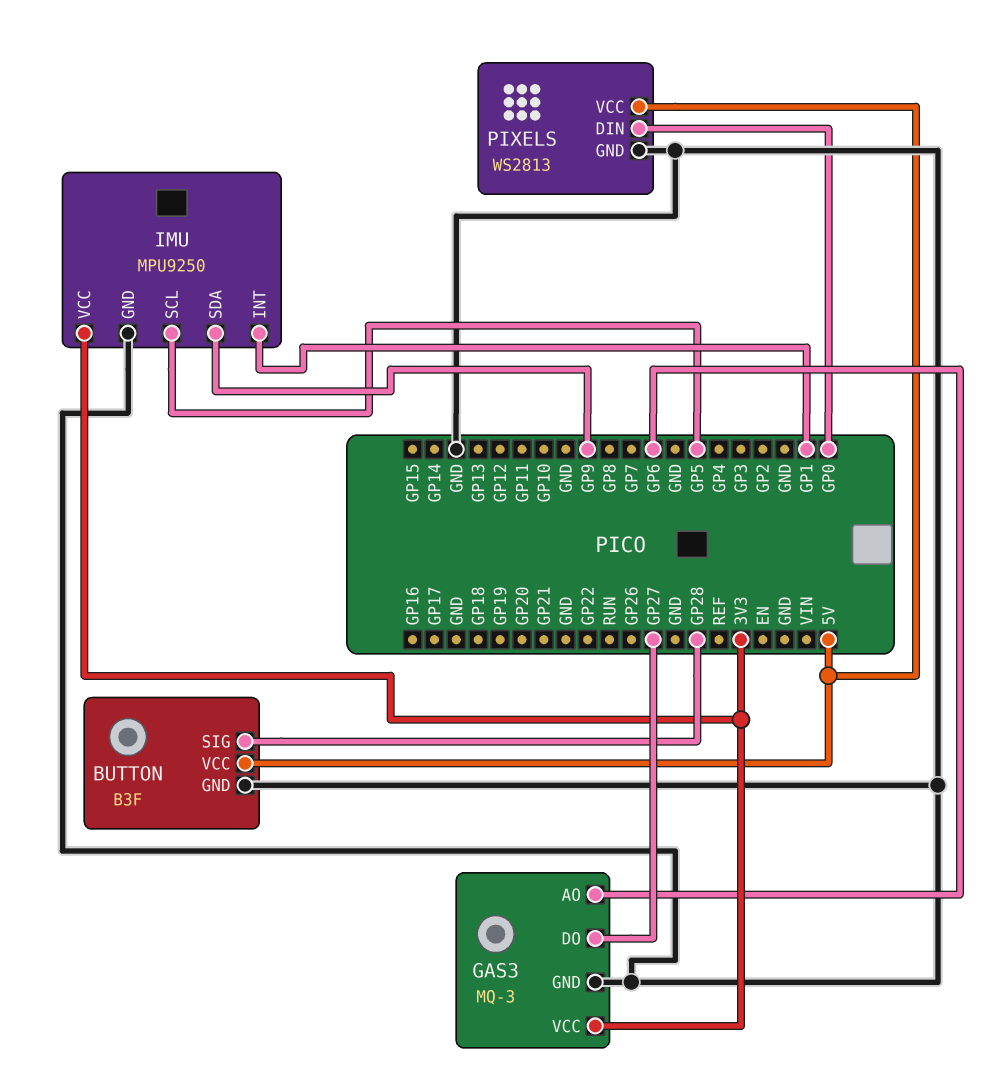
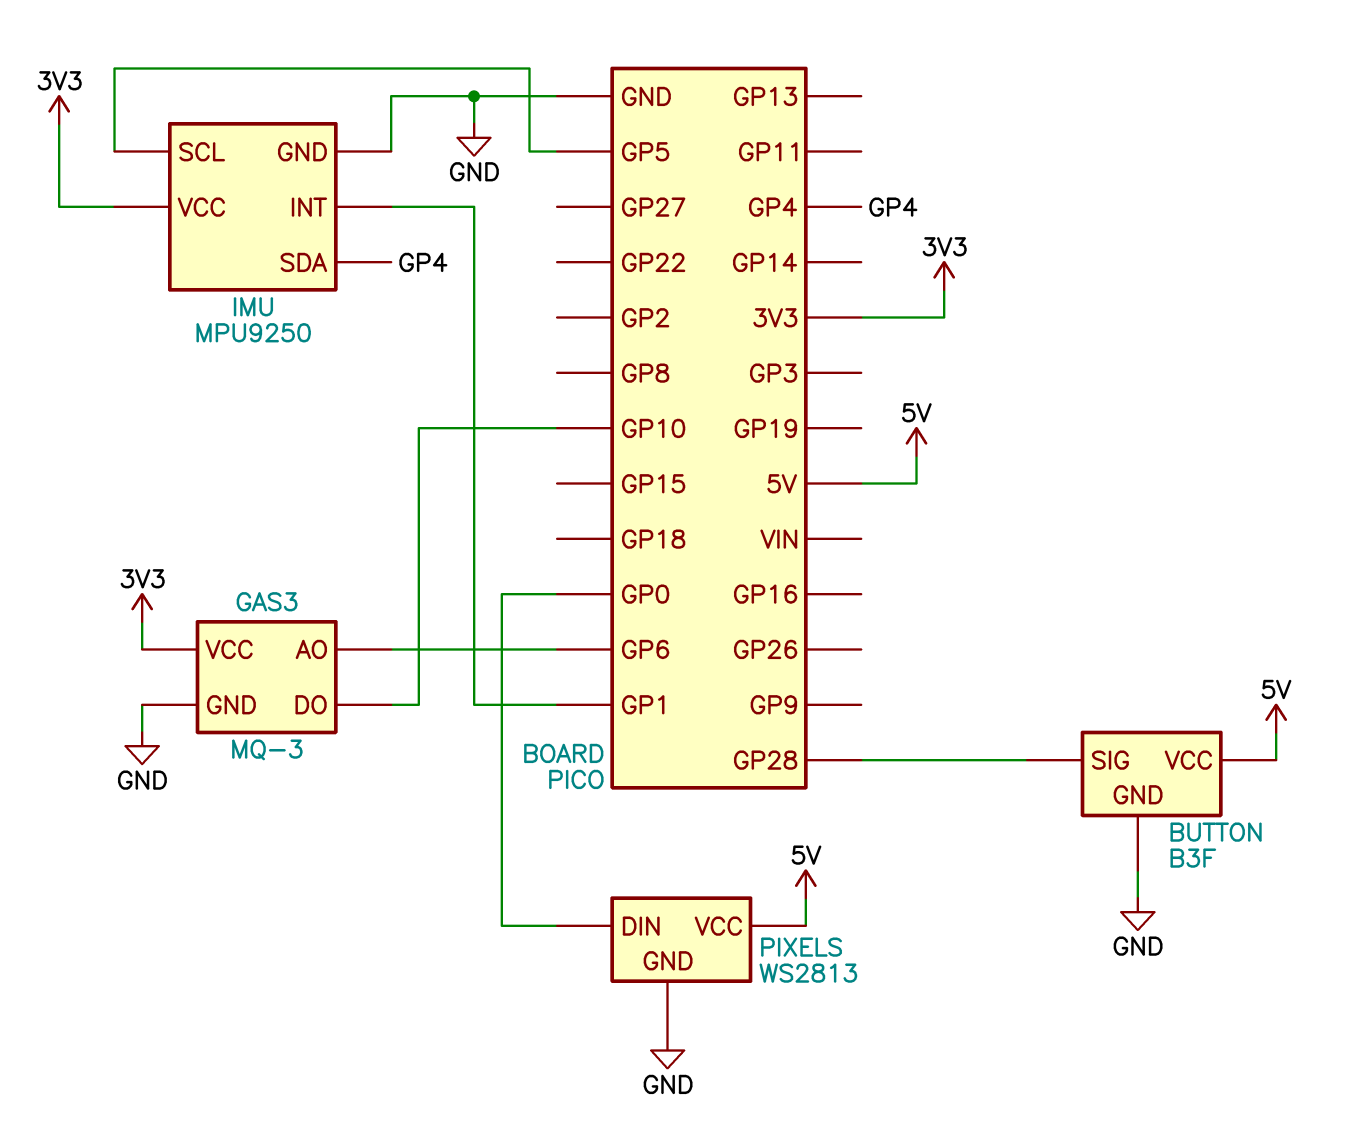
GAS3 pin DO: GP27 -> GP10
IMU pin SDA: GP9 -> GP4

